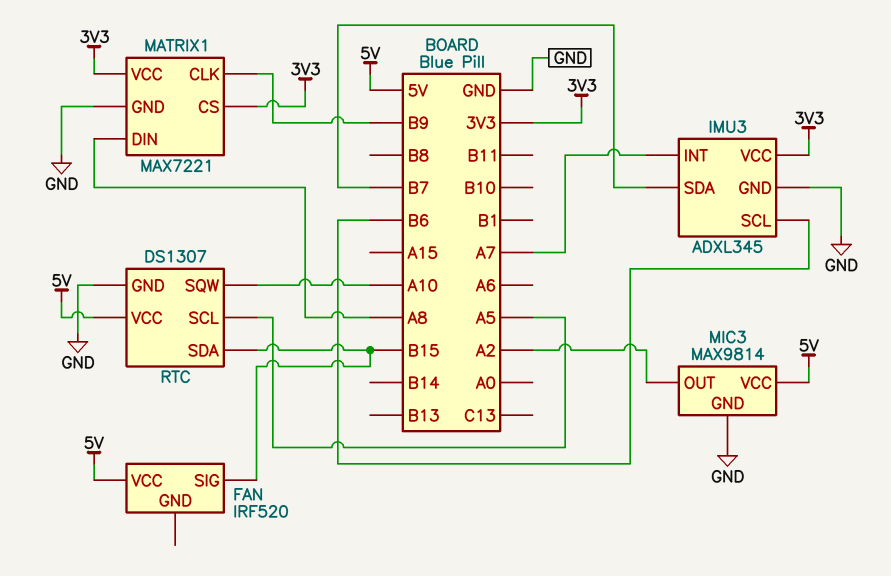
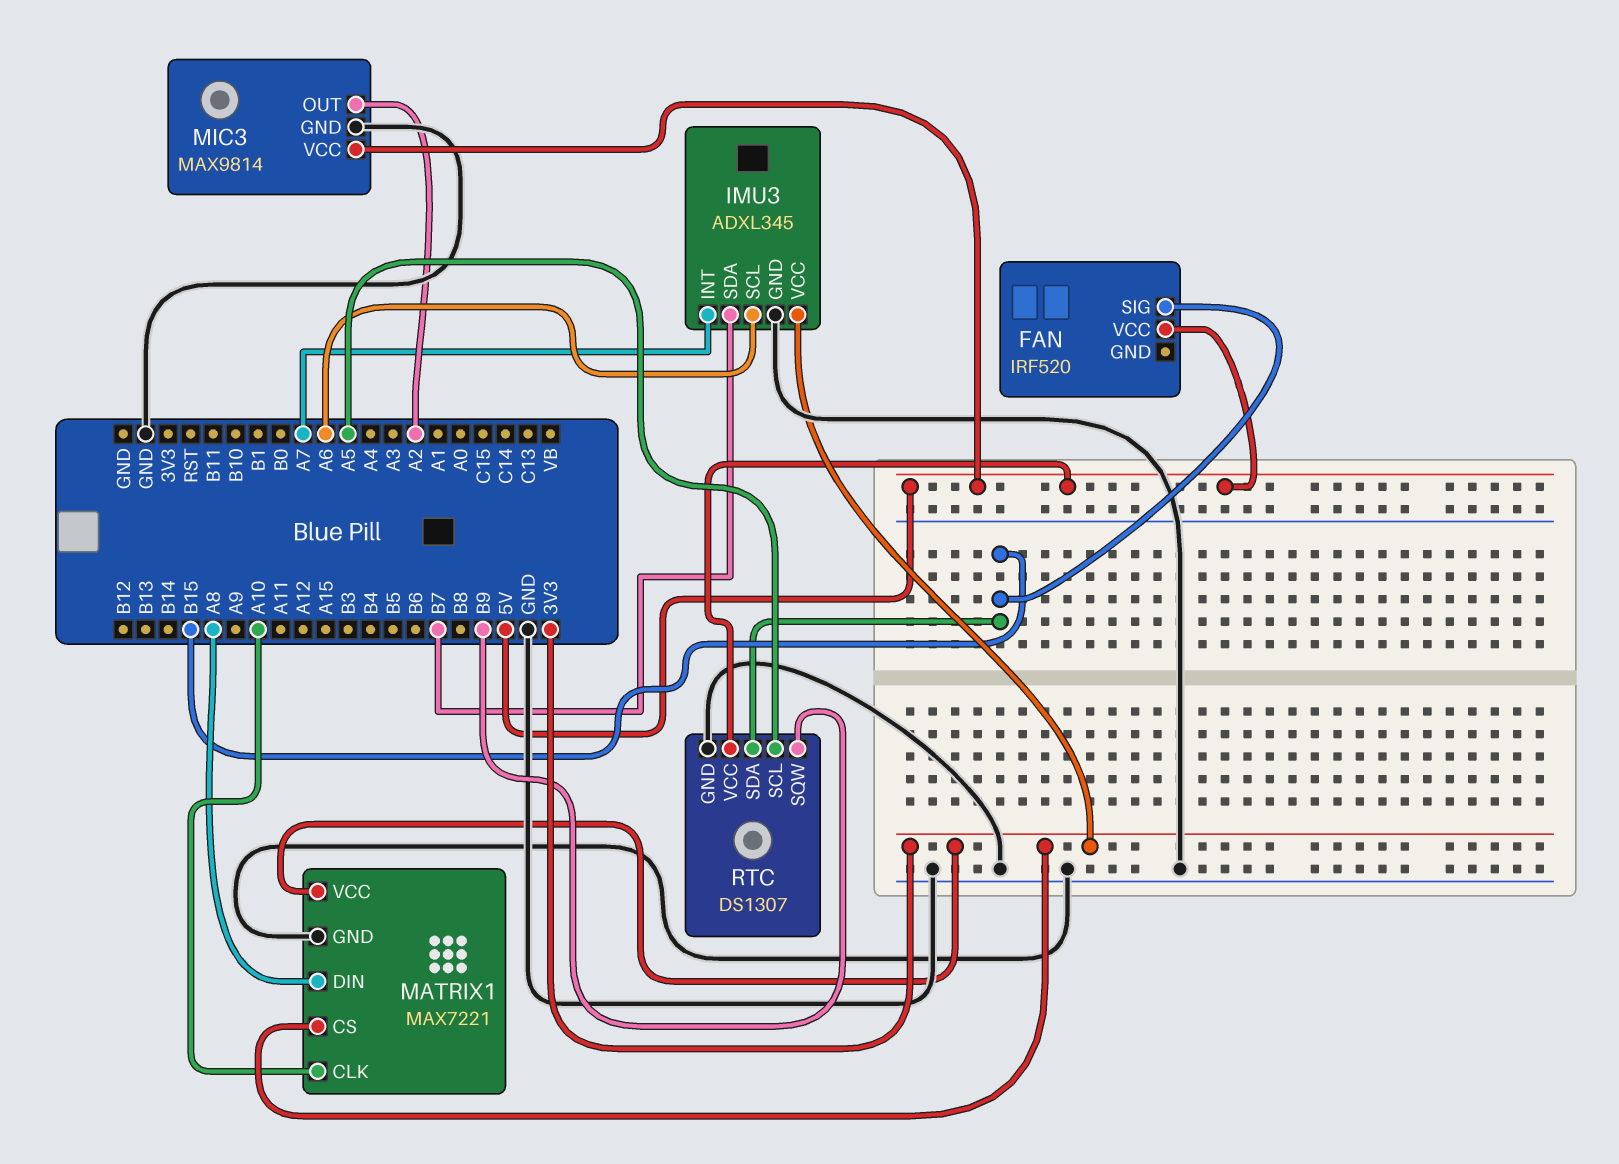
IMU3 pin SCL: B6 -> A6
MATRIX1 pin CLK: B9 -> A10
RTC pin SQW: A10 -> B9

